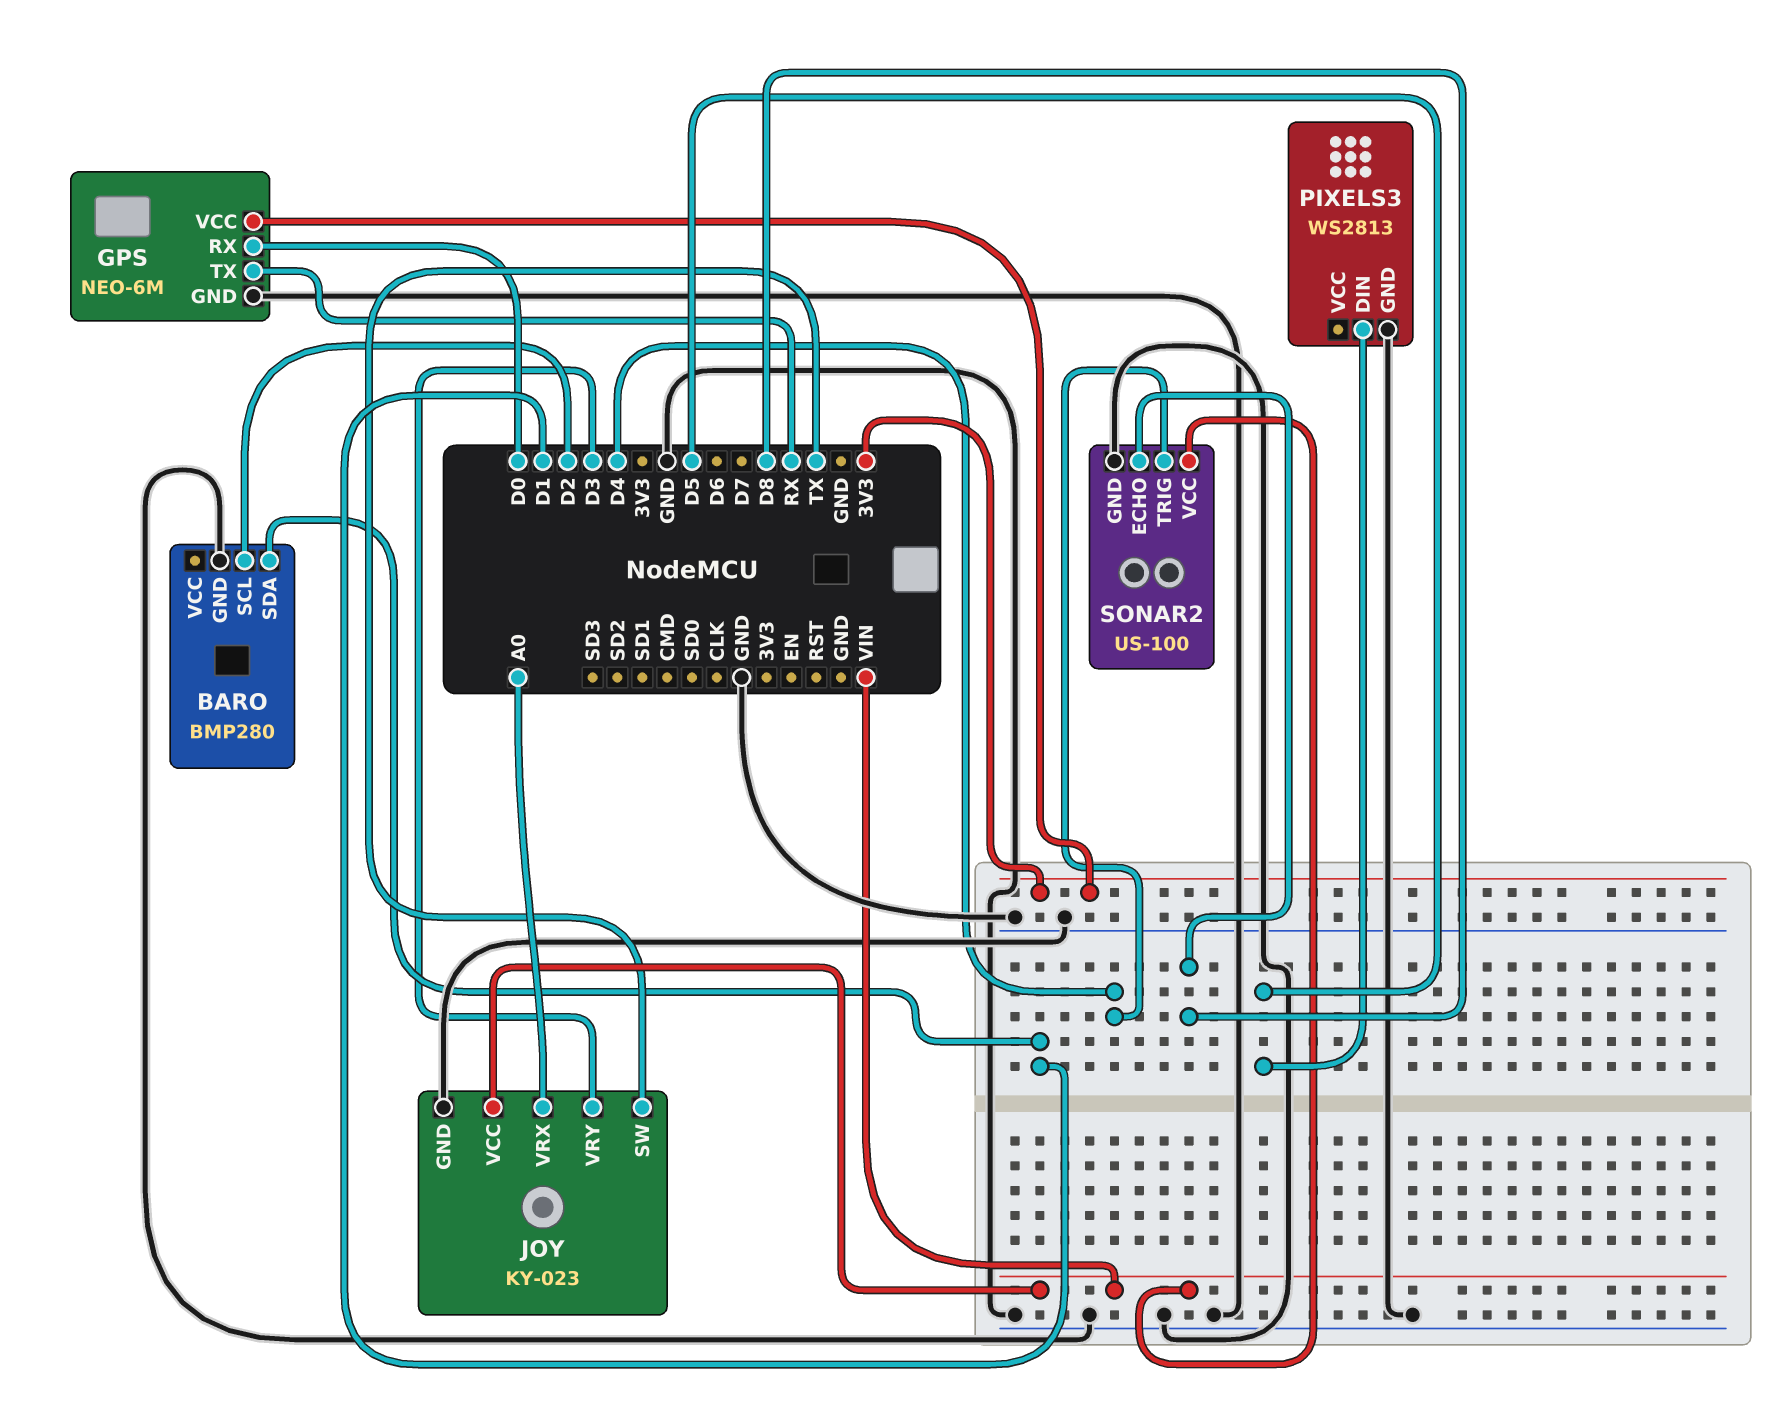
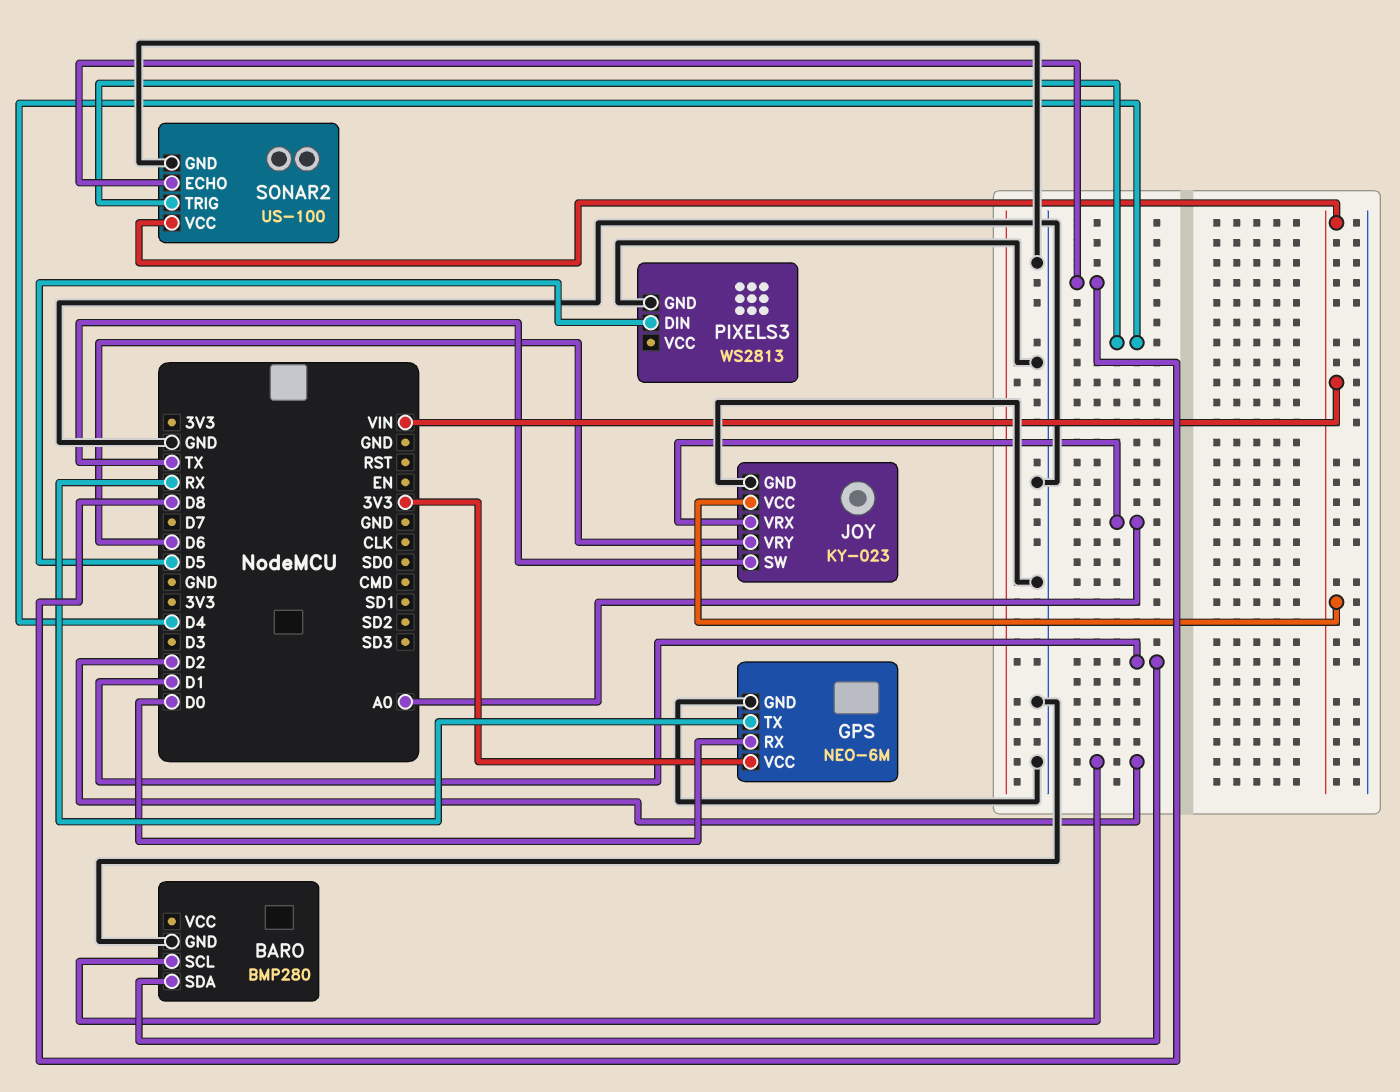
JOY pin VRY: D3 -> D6

